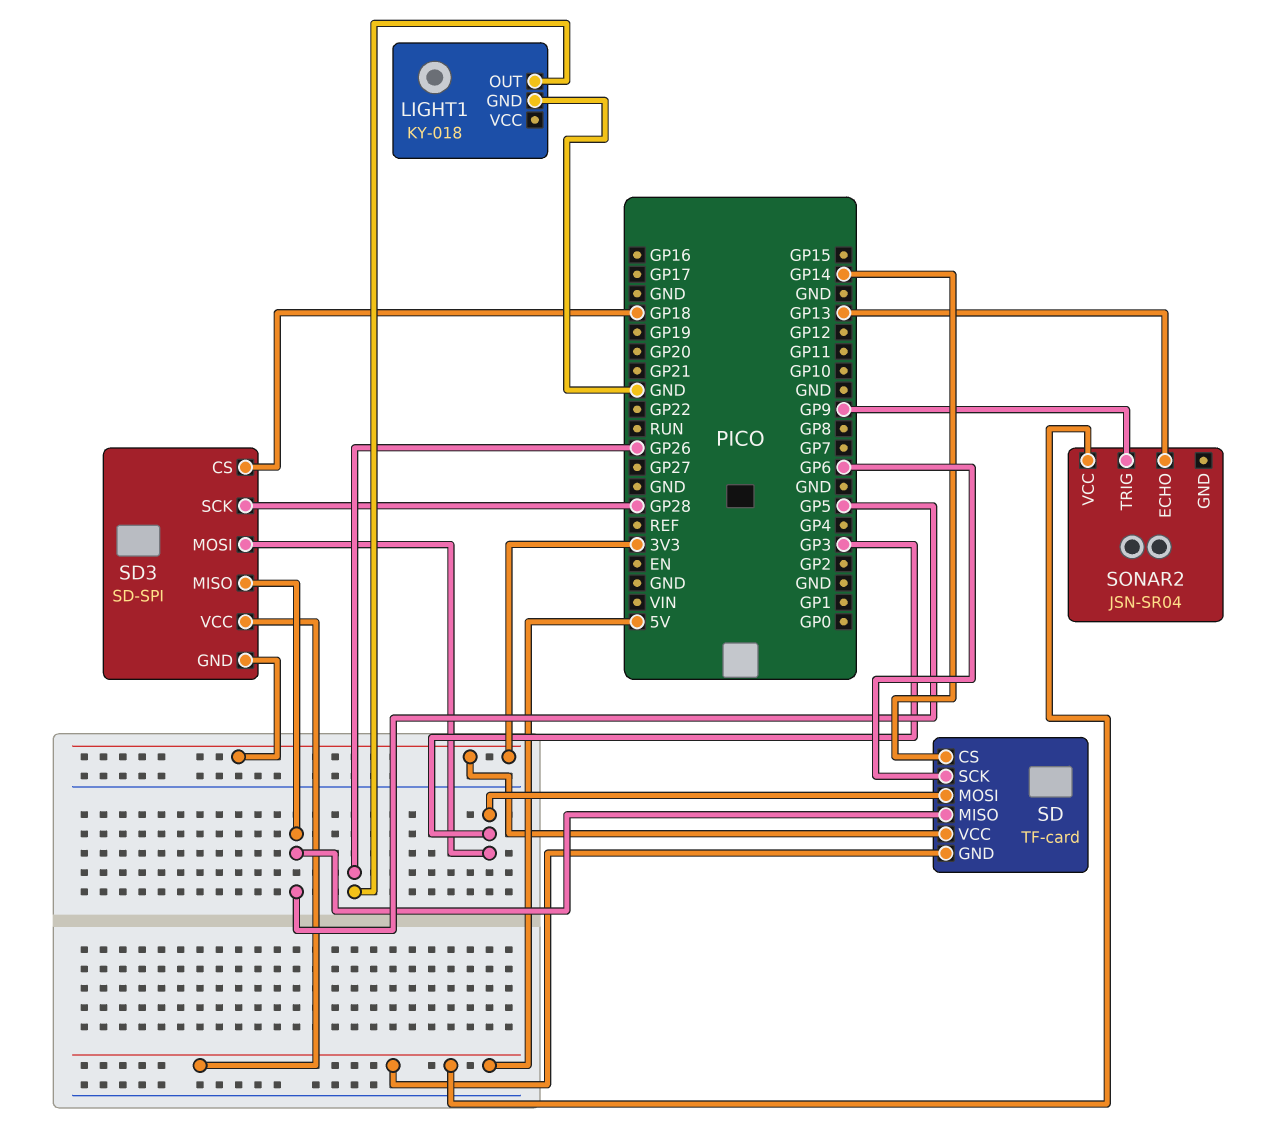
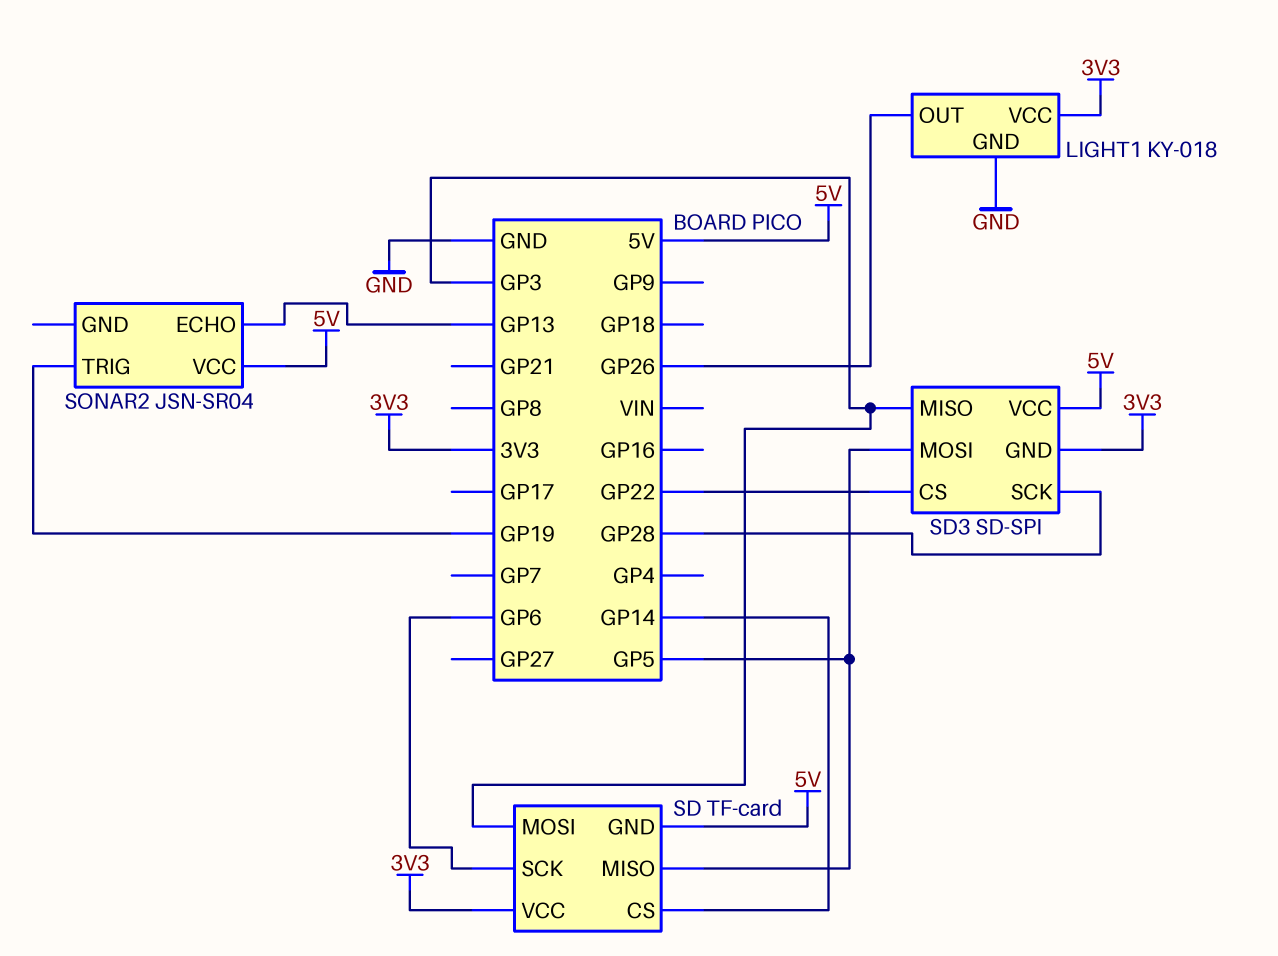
LIGHT1 pin VCC: none -> 3V3
SD3 pin CS: GP18 -> GP22
SD3 pin MISO: GP5 -> GP3
SD3 pin MOSI: GP3 -> GP5
SONAR2 pin TRIG: GP9 -> GP19

